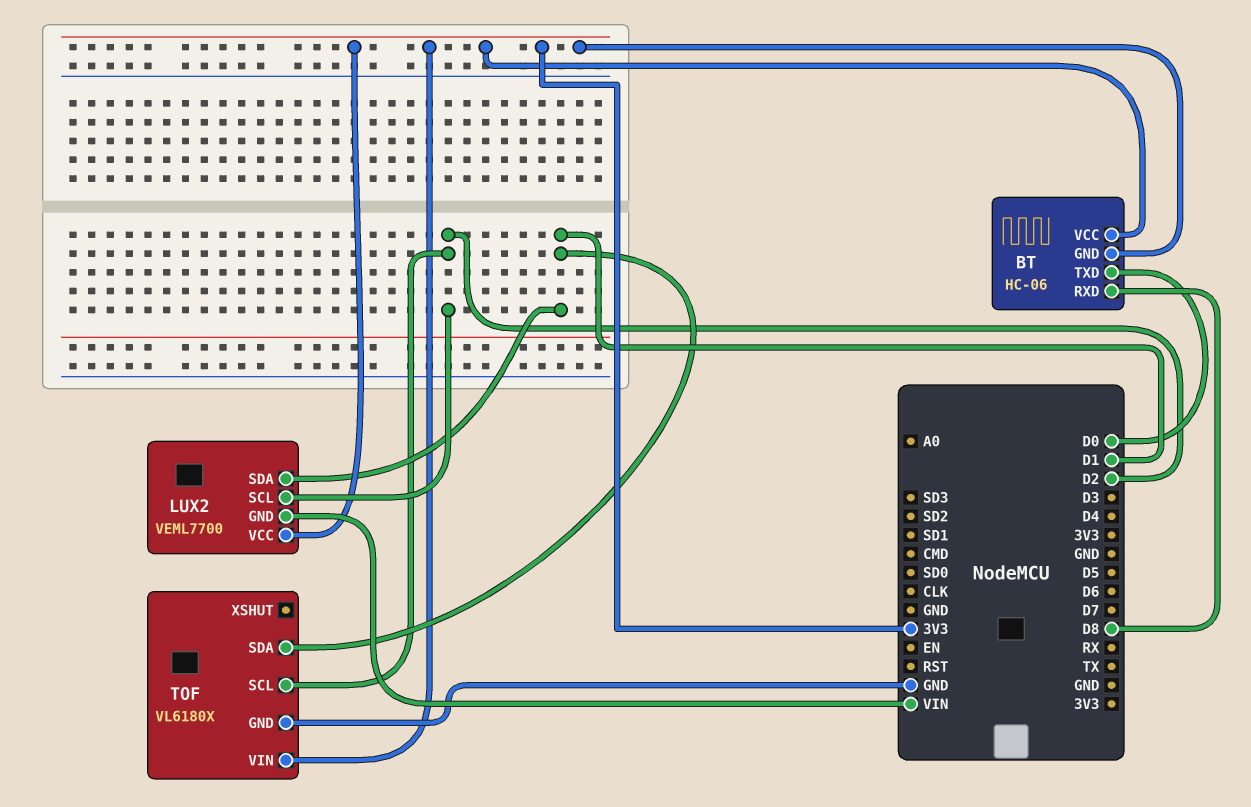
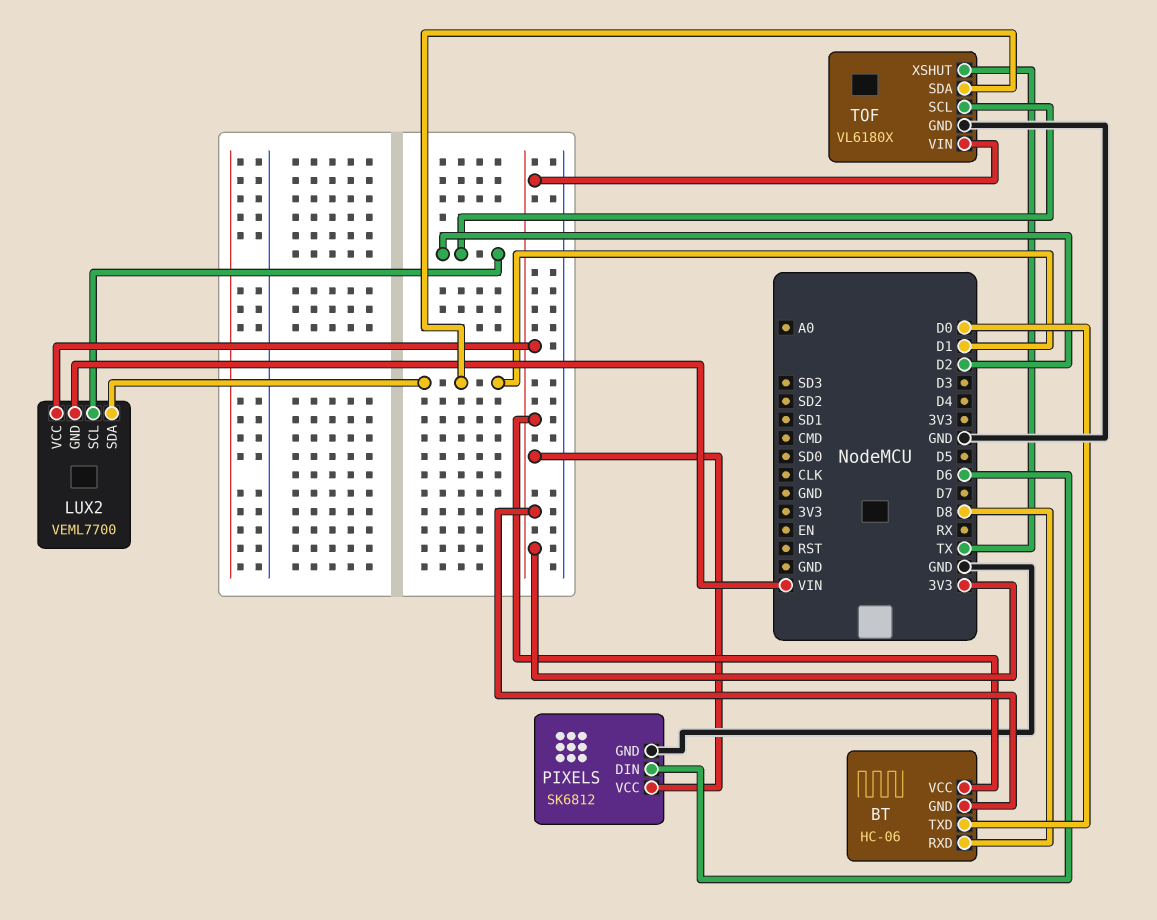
PIXELS: none -> SK6812
PIXELS pin DIN: none -> D6
PIXELS pin GND: none -> GND
PIXELS pin VCC: none -> 3V3
TOF pin XSHUT: none -> TX

